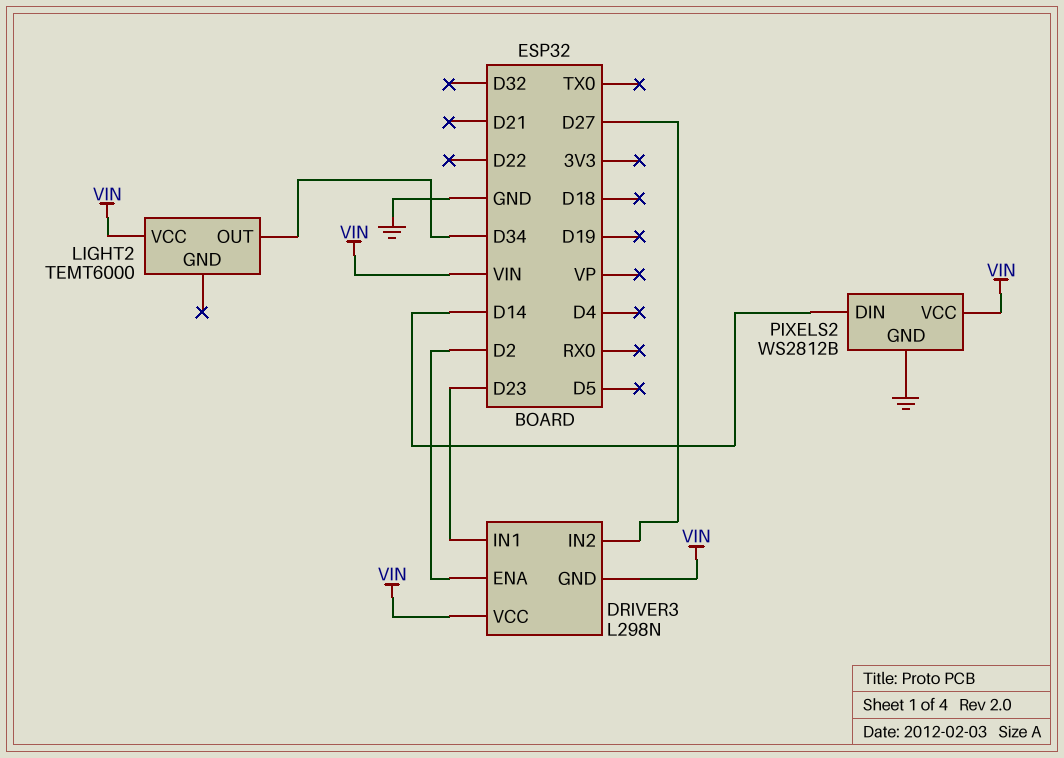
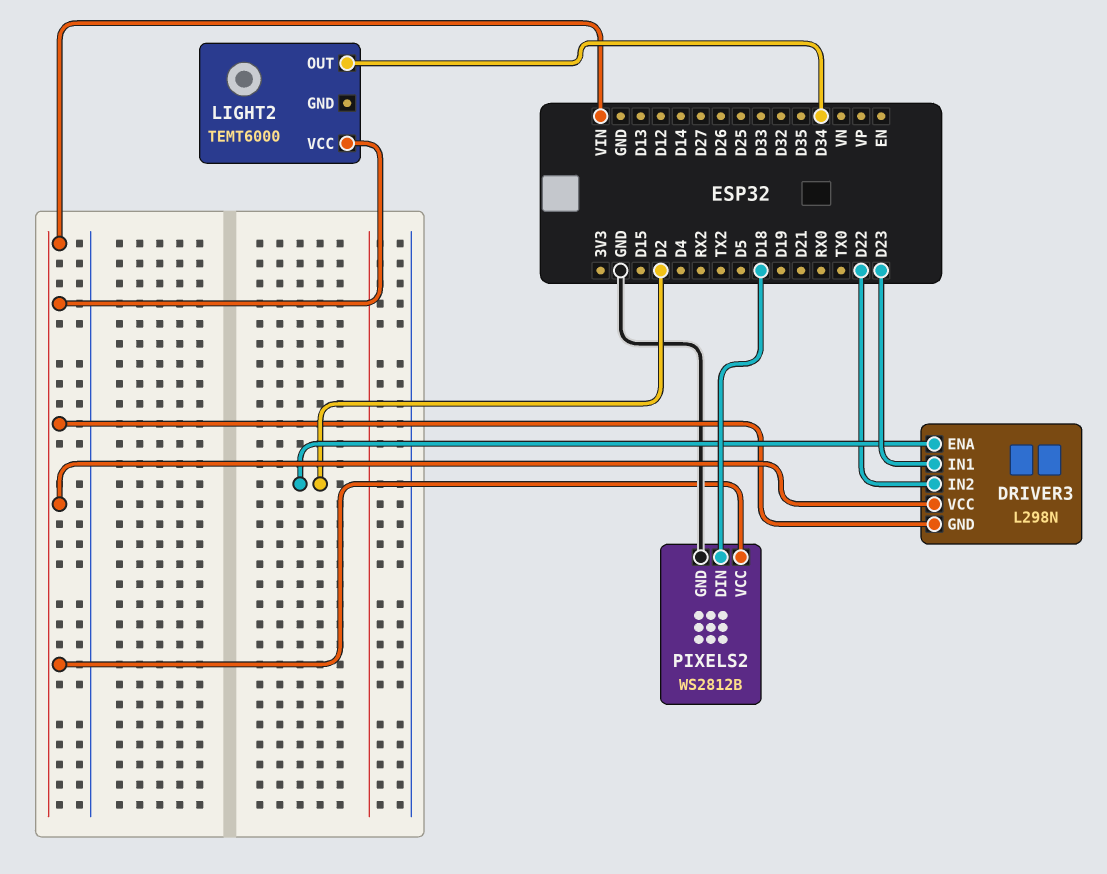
DRIVER3 pin IN2: D27 -> D22
PIXELS2 pin DIN: D14 -> D18

